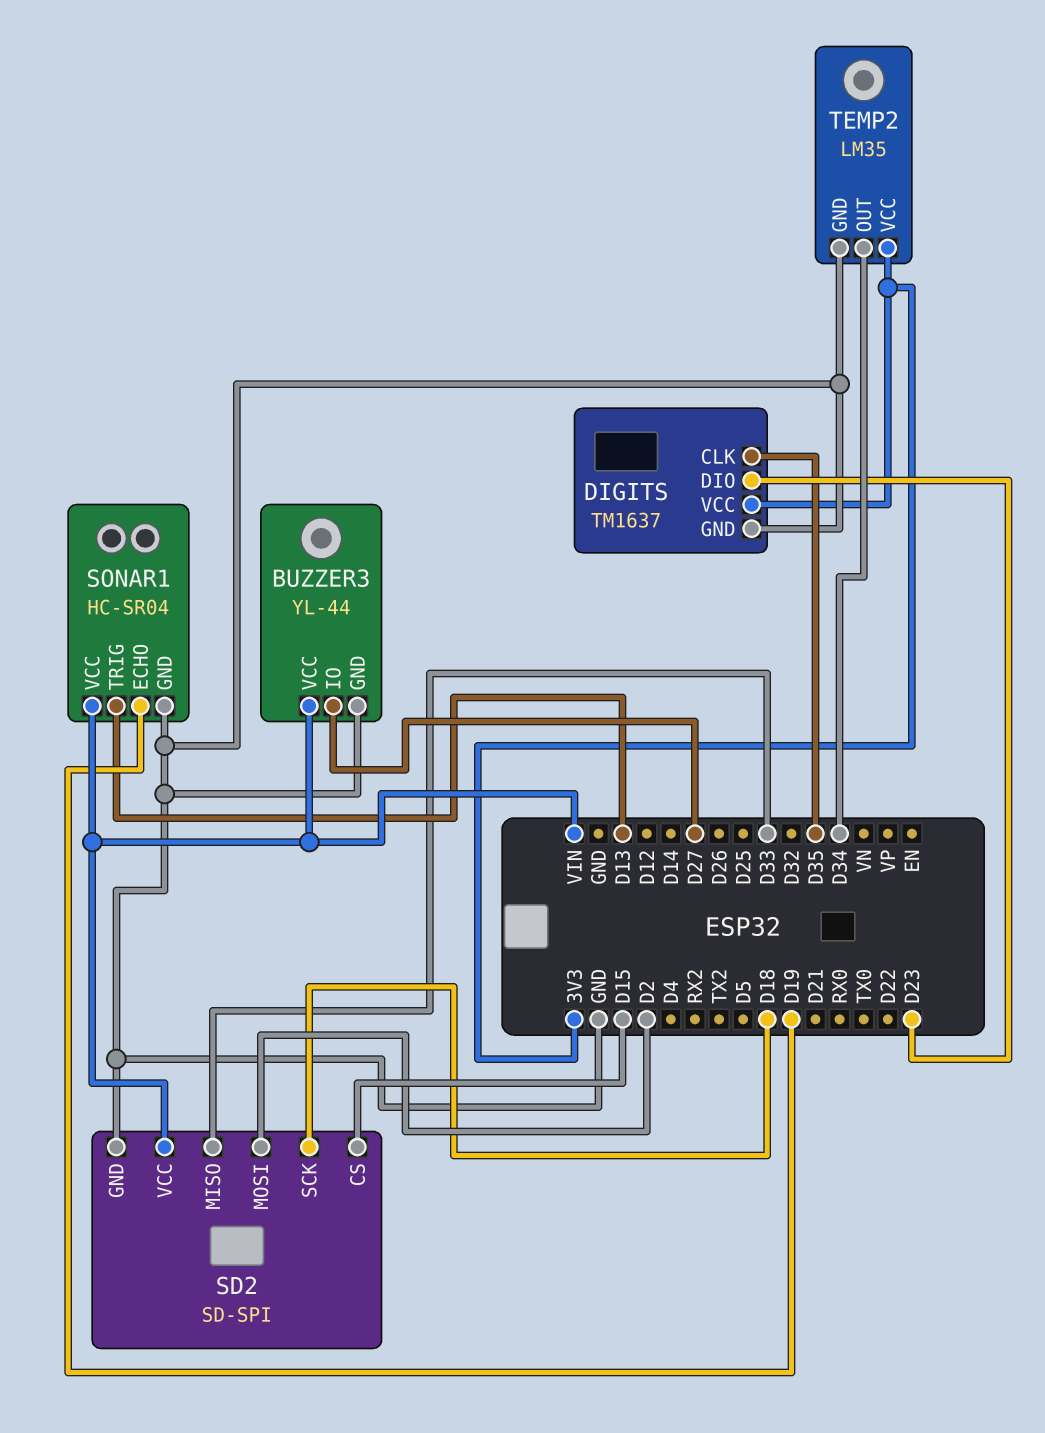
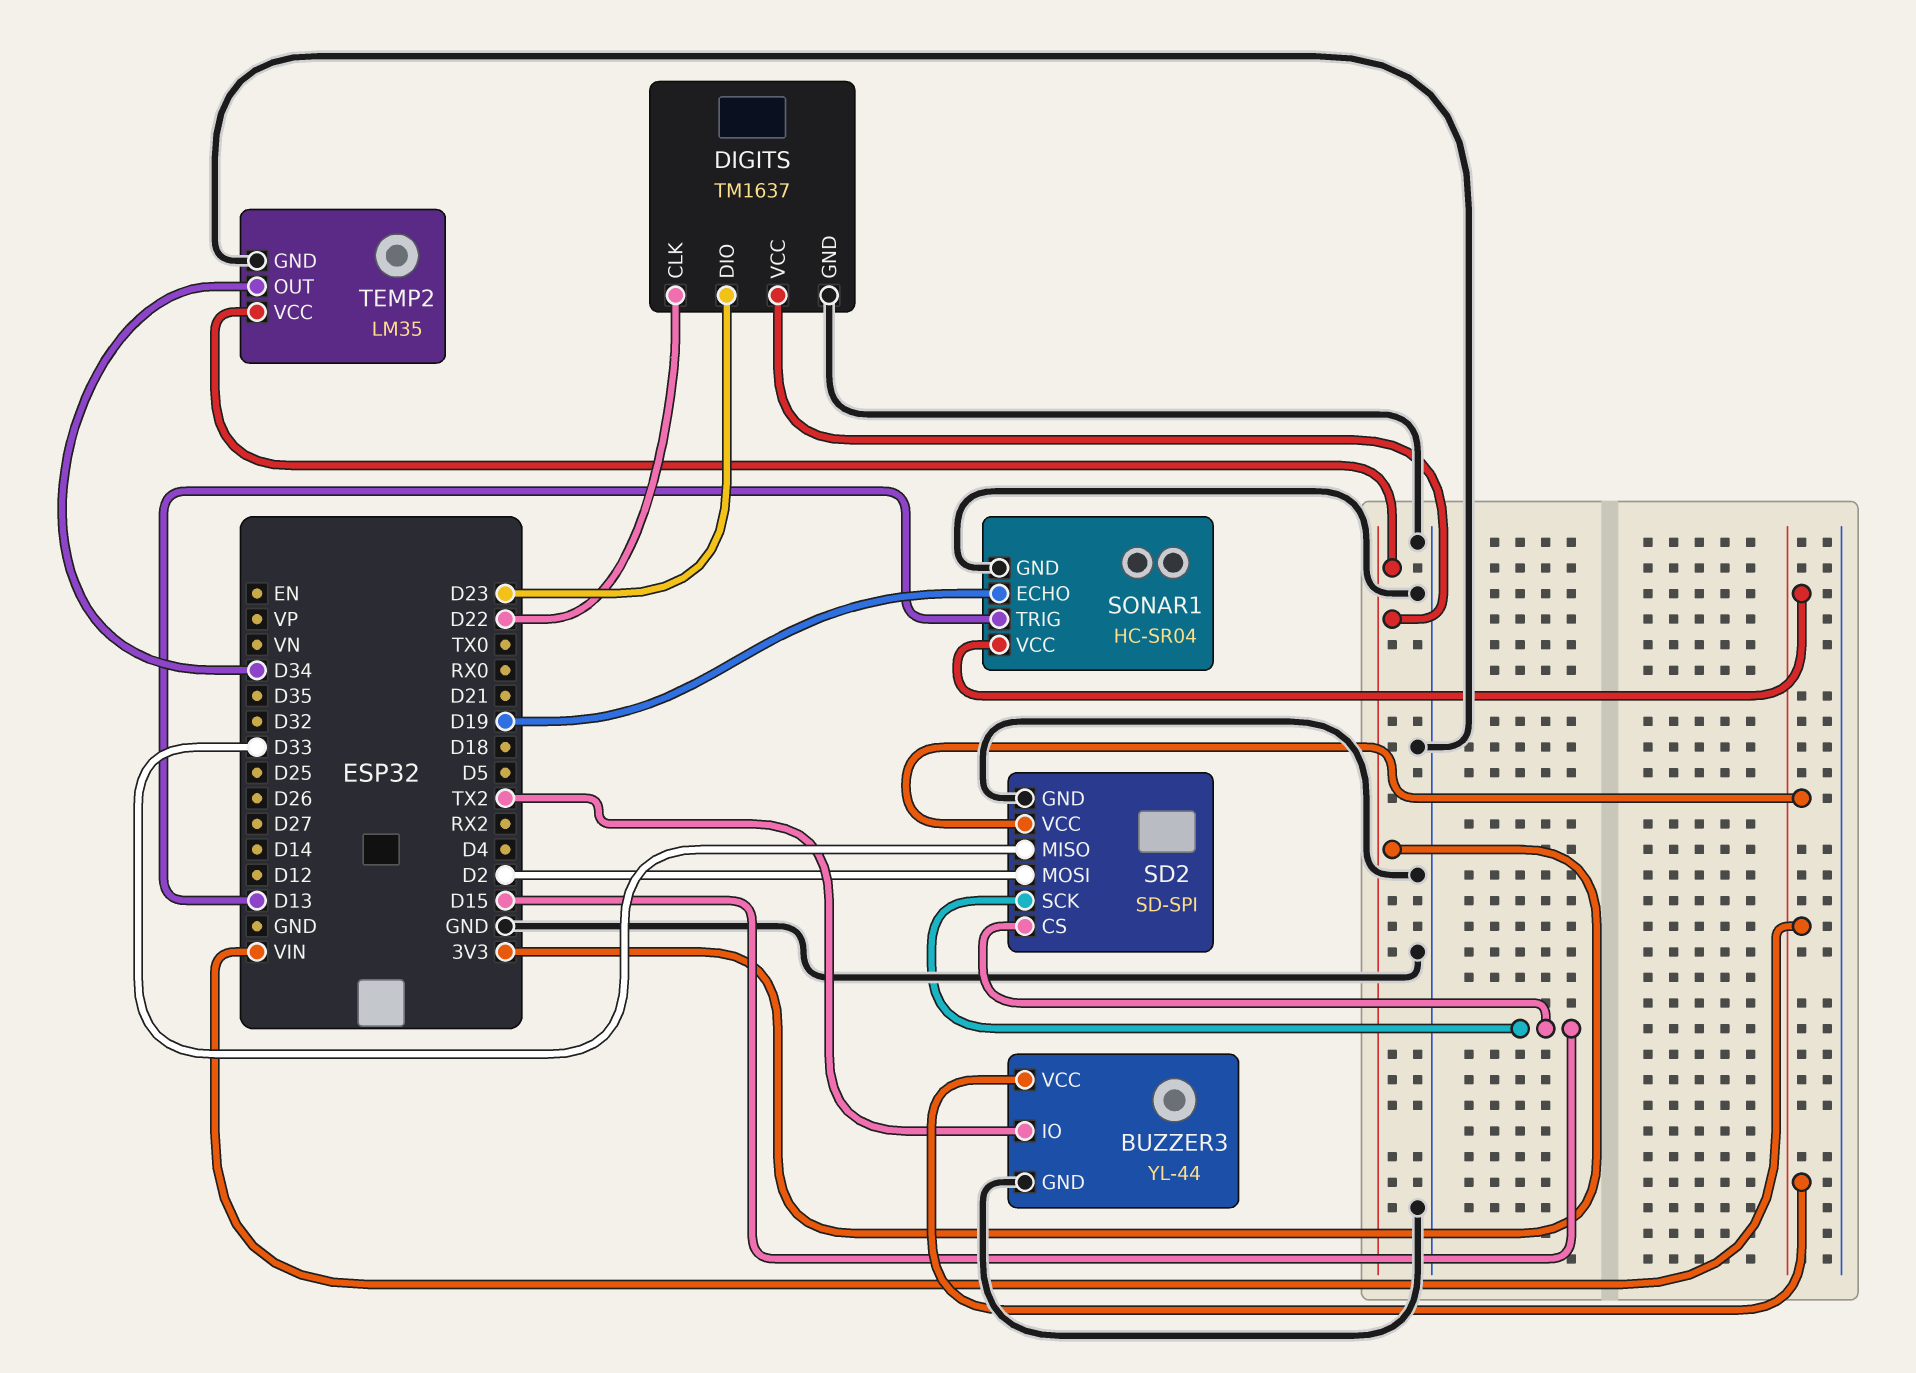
BUZZER3 pin IO: D27 -> TX2
DIGITS pin CLK: D35 -> D22
SD2 pin SCK: D18 -> D15

